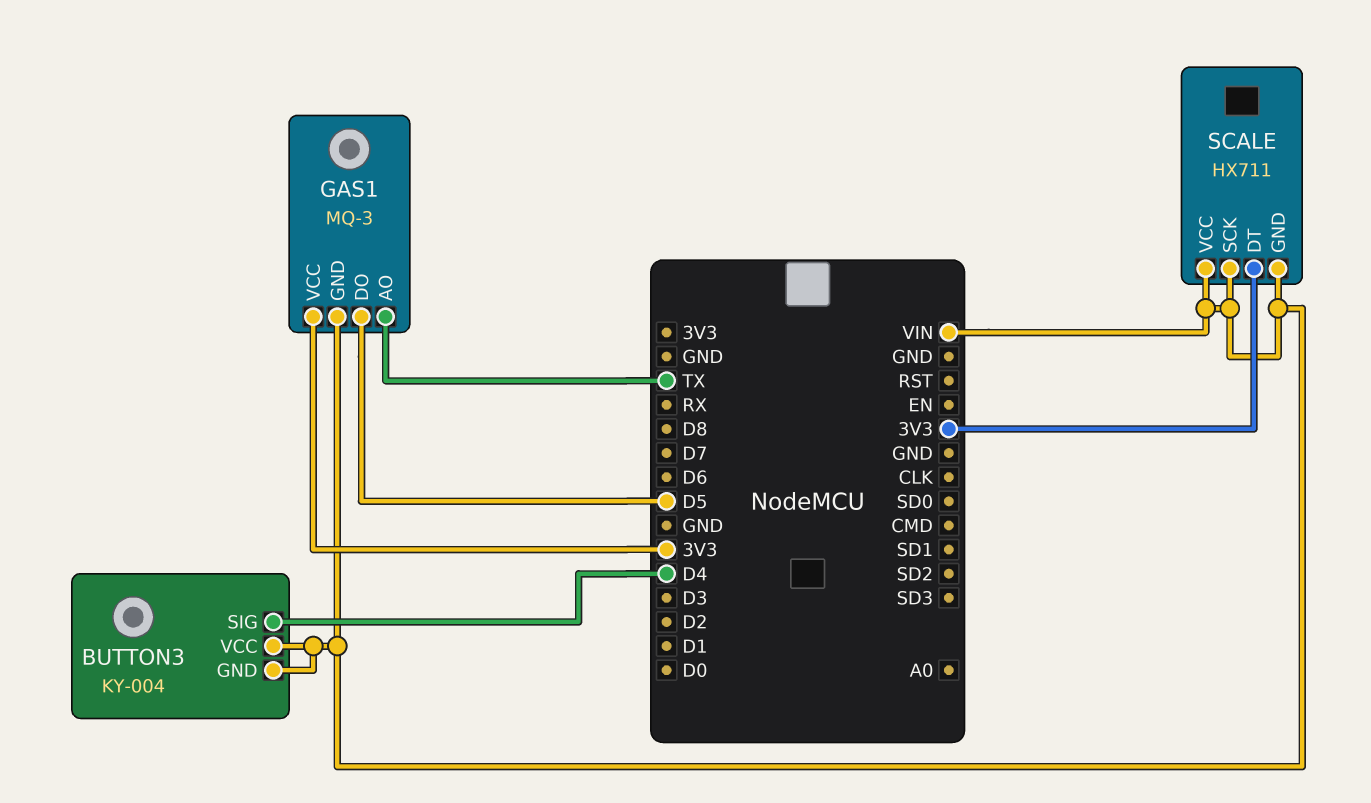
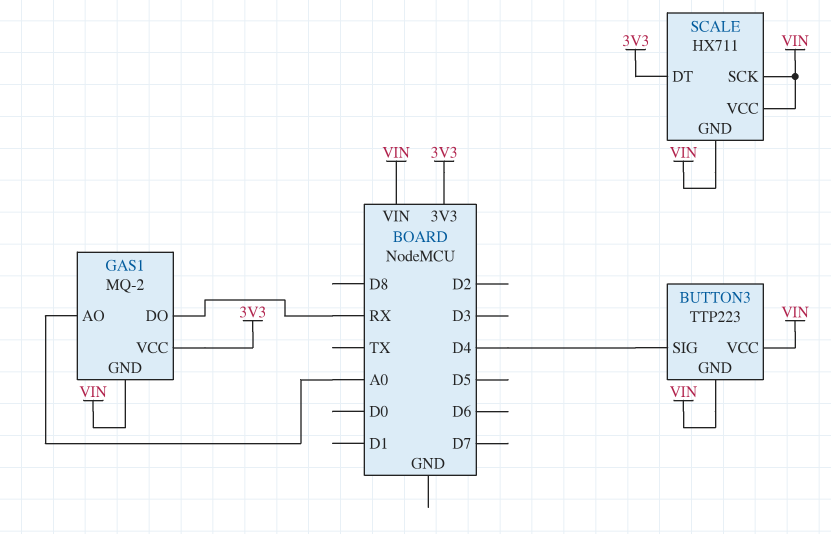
BUTTON3: KY-004 -> TTP223
GAS1: MQ-3 -> MQ-2
GAS1 pin AO: TX -> A0
GAS1 pin DO: D5 -> RX

